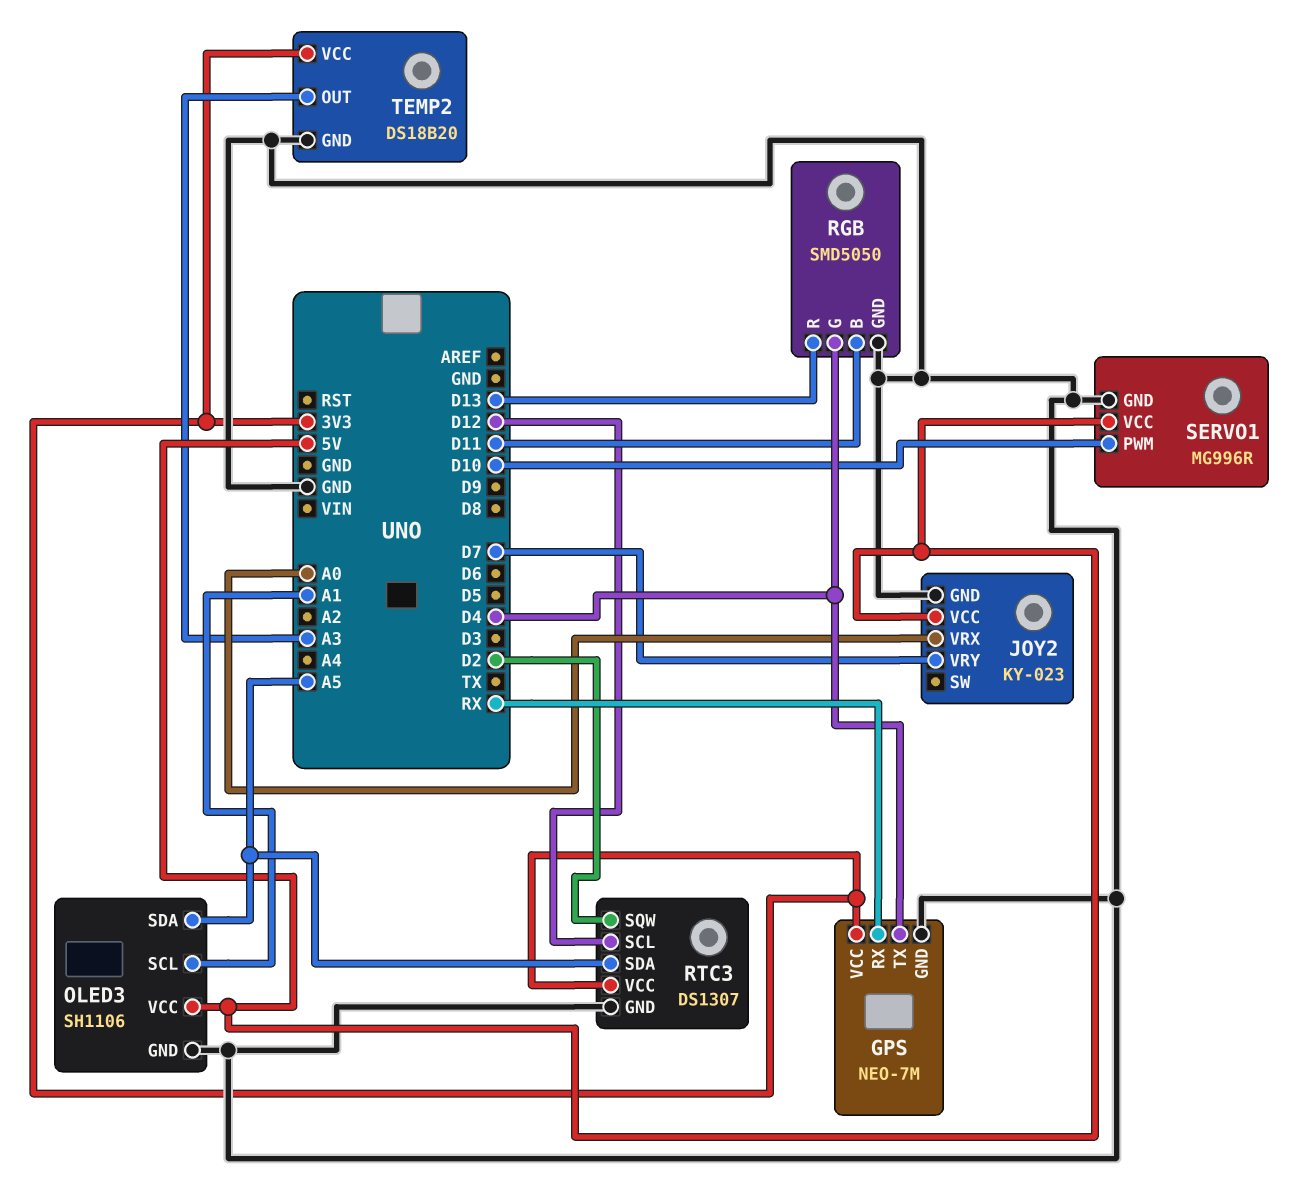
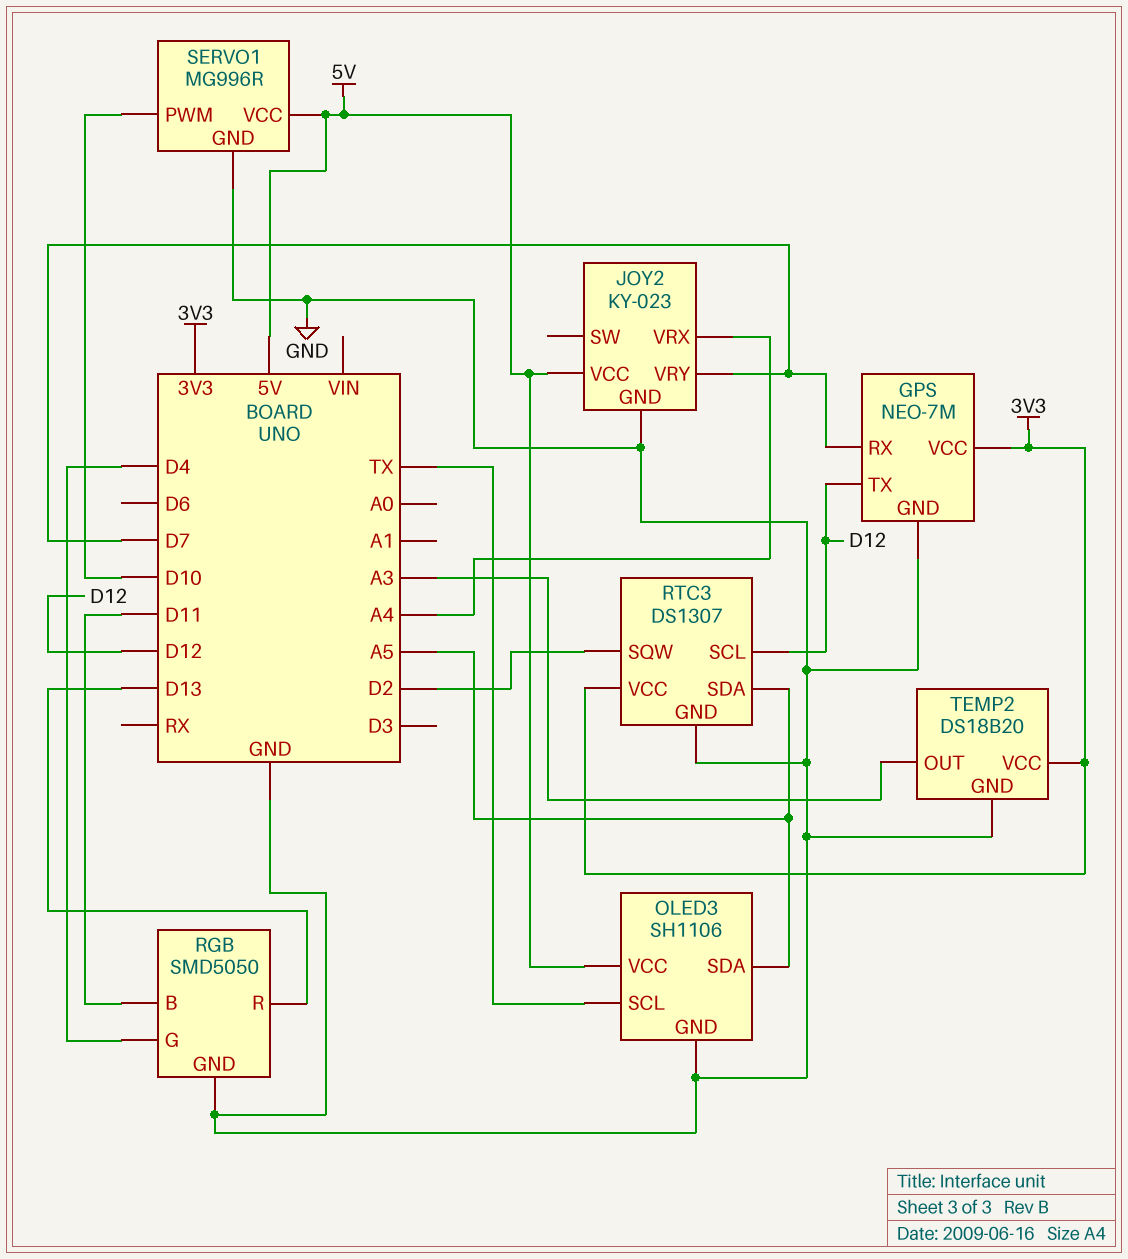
GPS pin RX: RX -> D7
GPS pin TX: D4 -> D12
JOY2 pin VRX: A0 -> A4
OLED3 pin SCL: A1 -> TX

